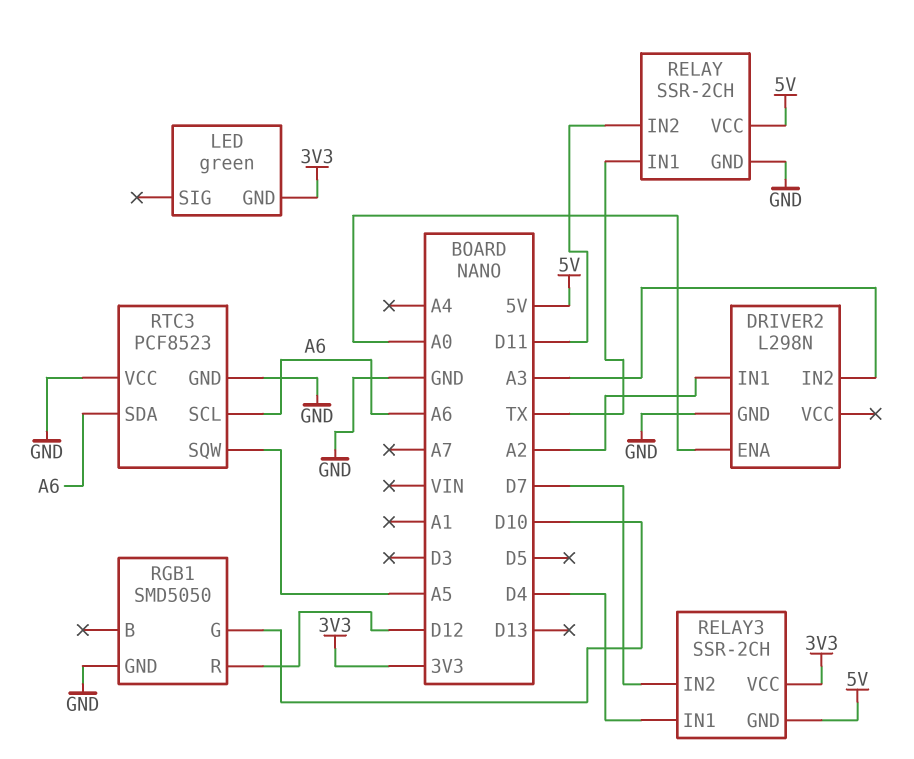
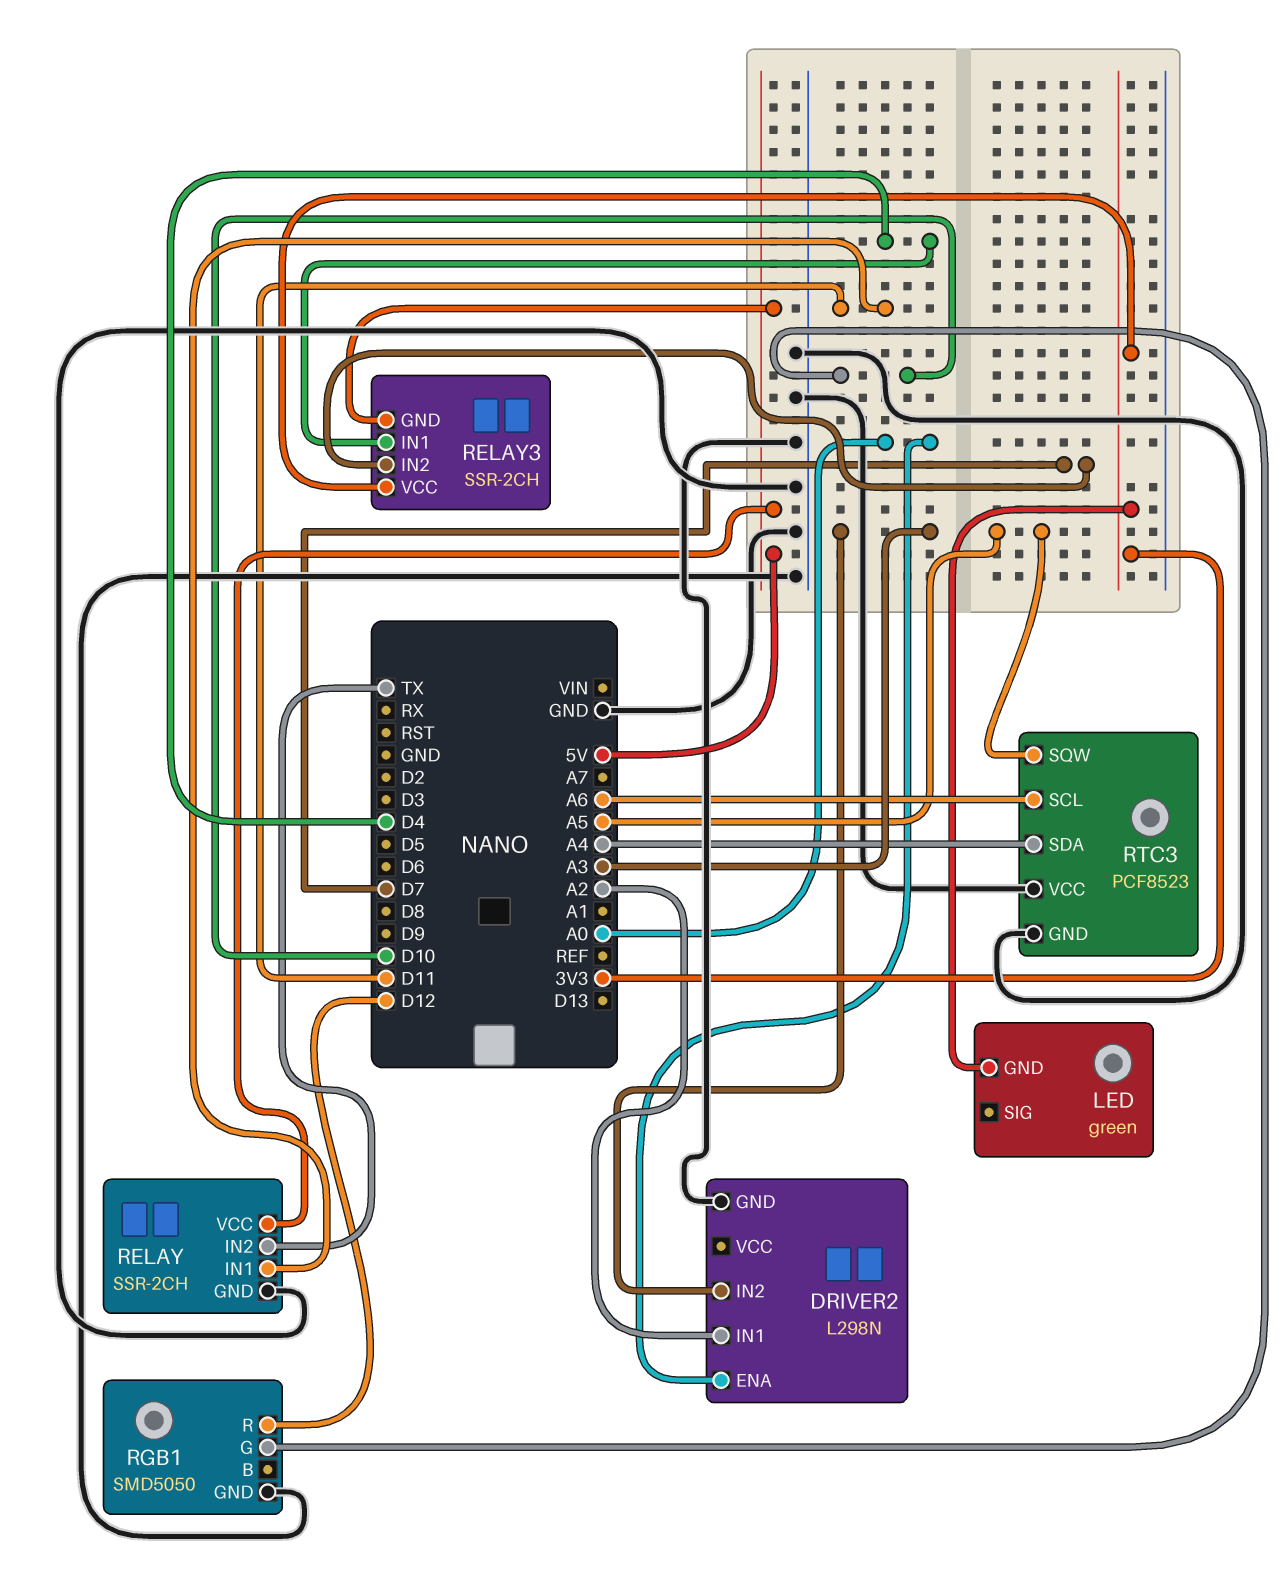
RELAY pin IN1: TX -> D11
RELAY pin IN2: D11 -> TX
RTC3 pin SDA: A6 -> A4

